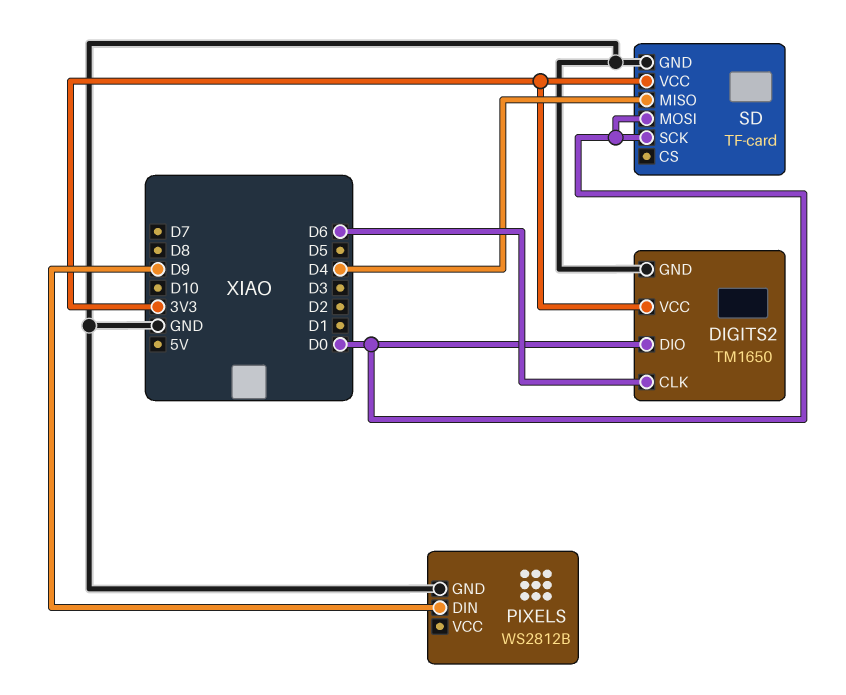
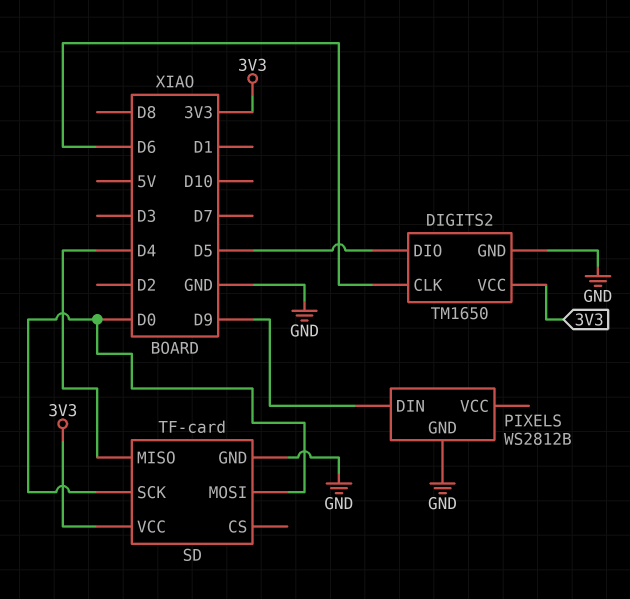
DIGITS2 pin DIO: D0 -> D5

